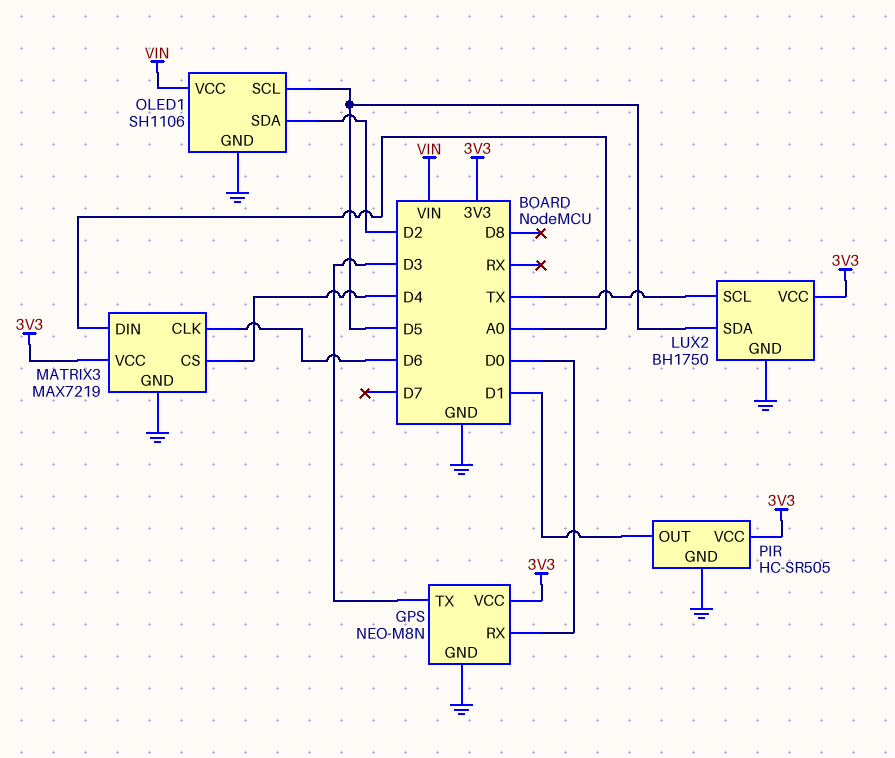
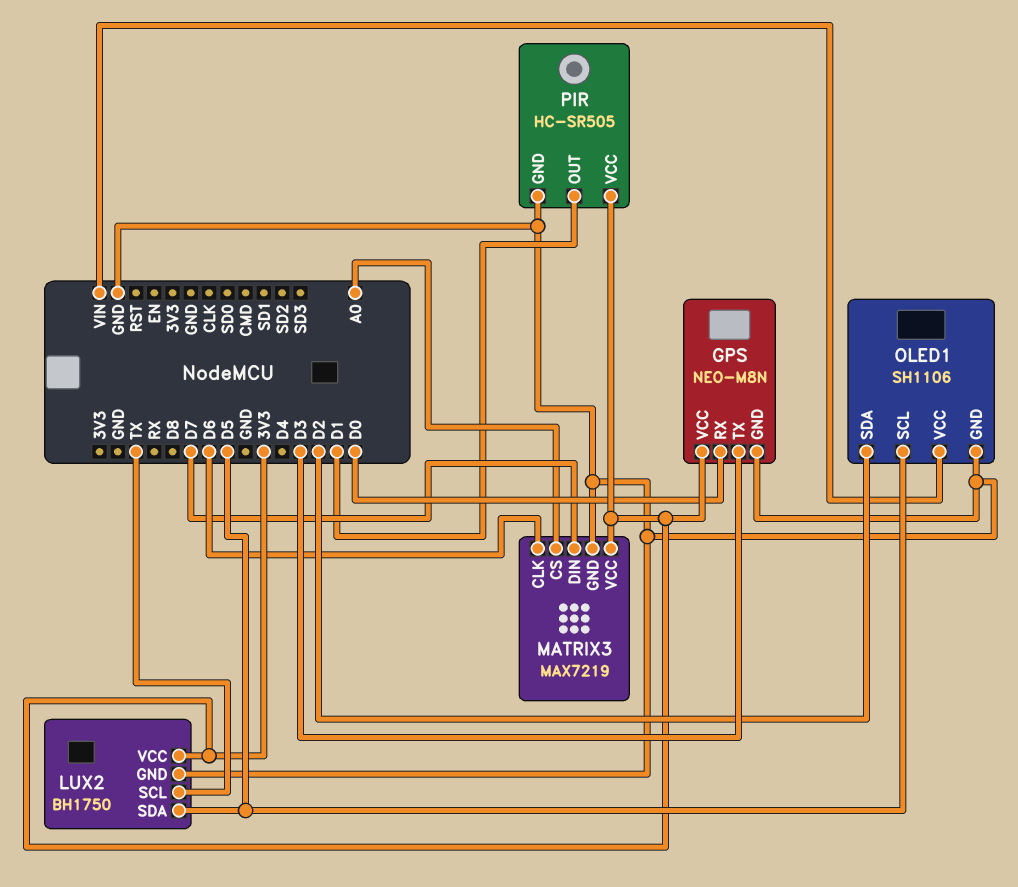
MATRIX3 pin CS: D4 -> A0
MATRIX3 pin DIN: A0 -> D7

